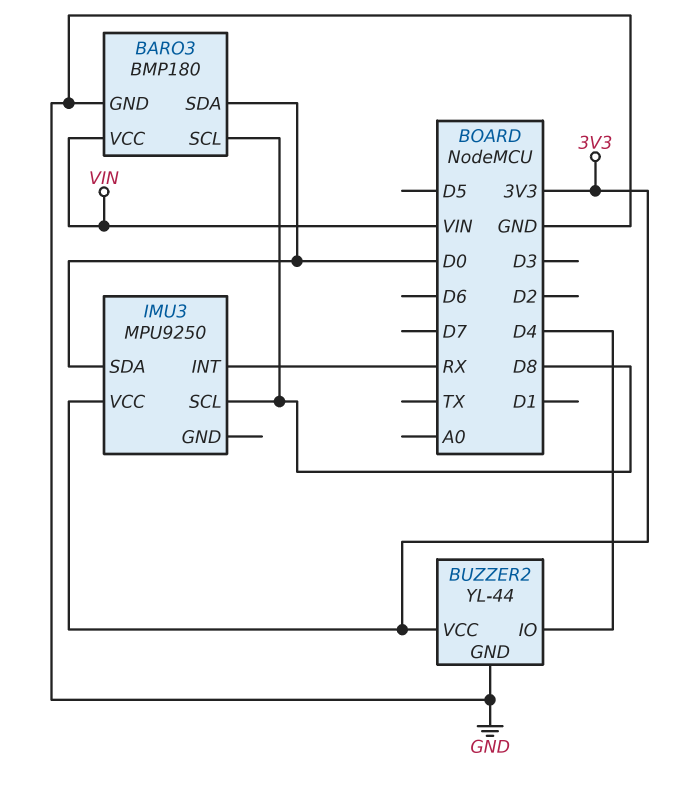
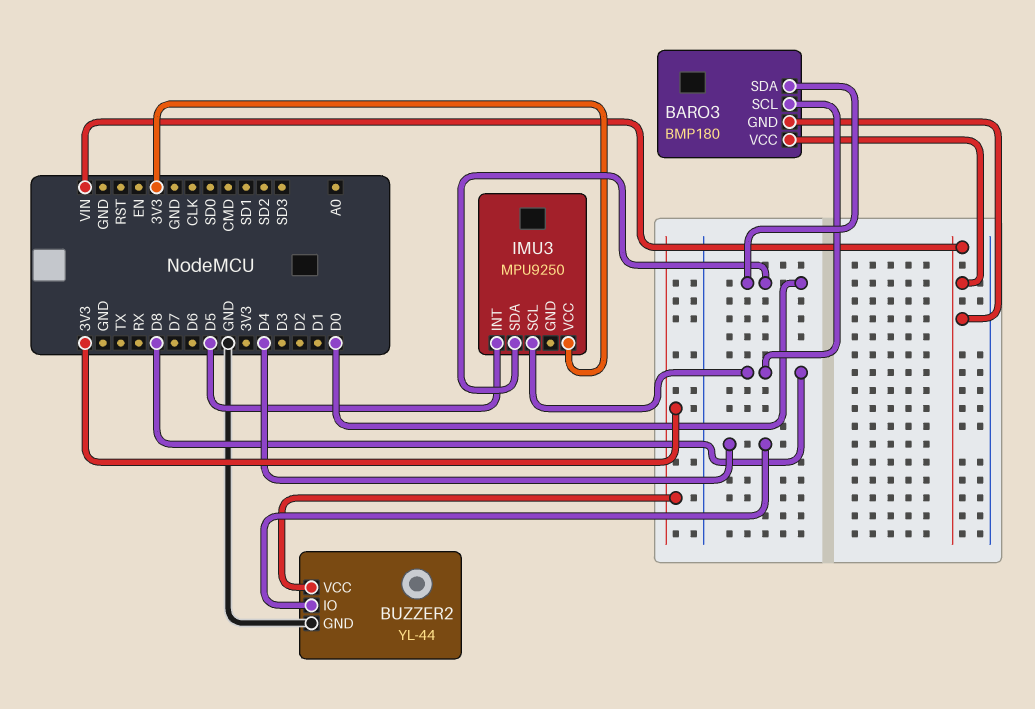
BARO3 pin GND: GND -> VIN
IMU3 pin INT: RX -> D5

